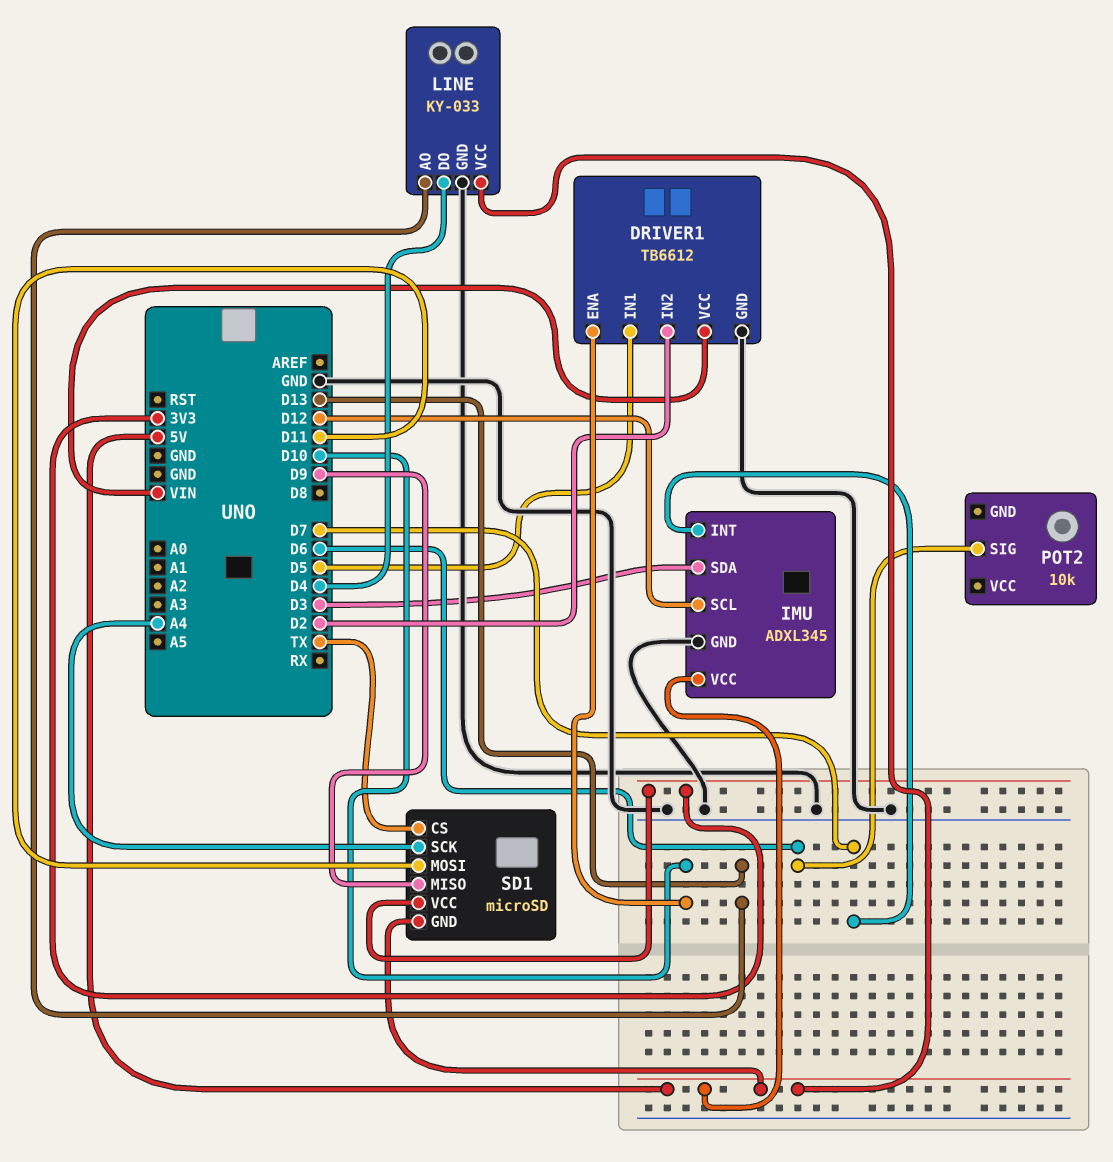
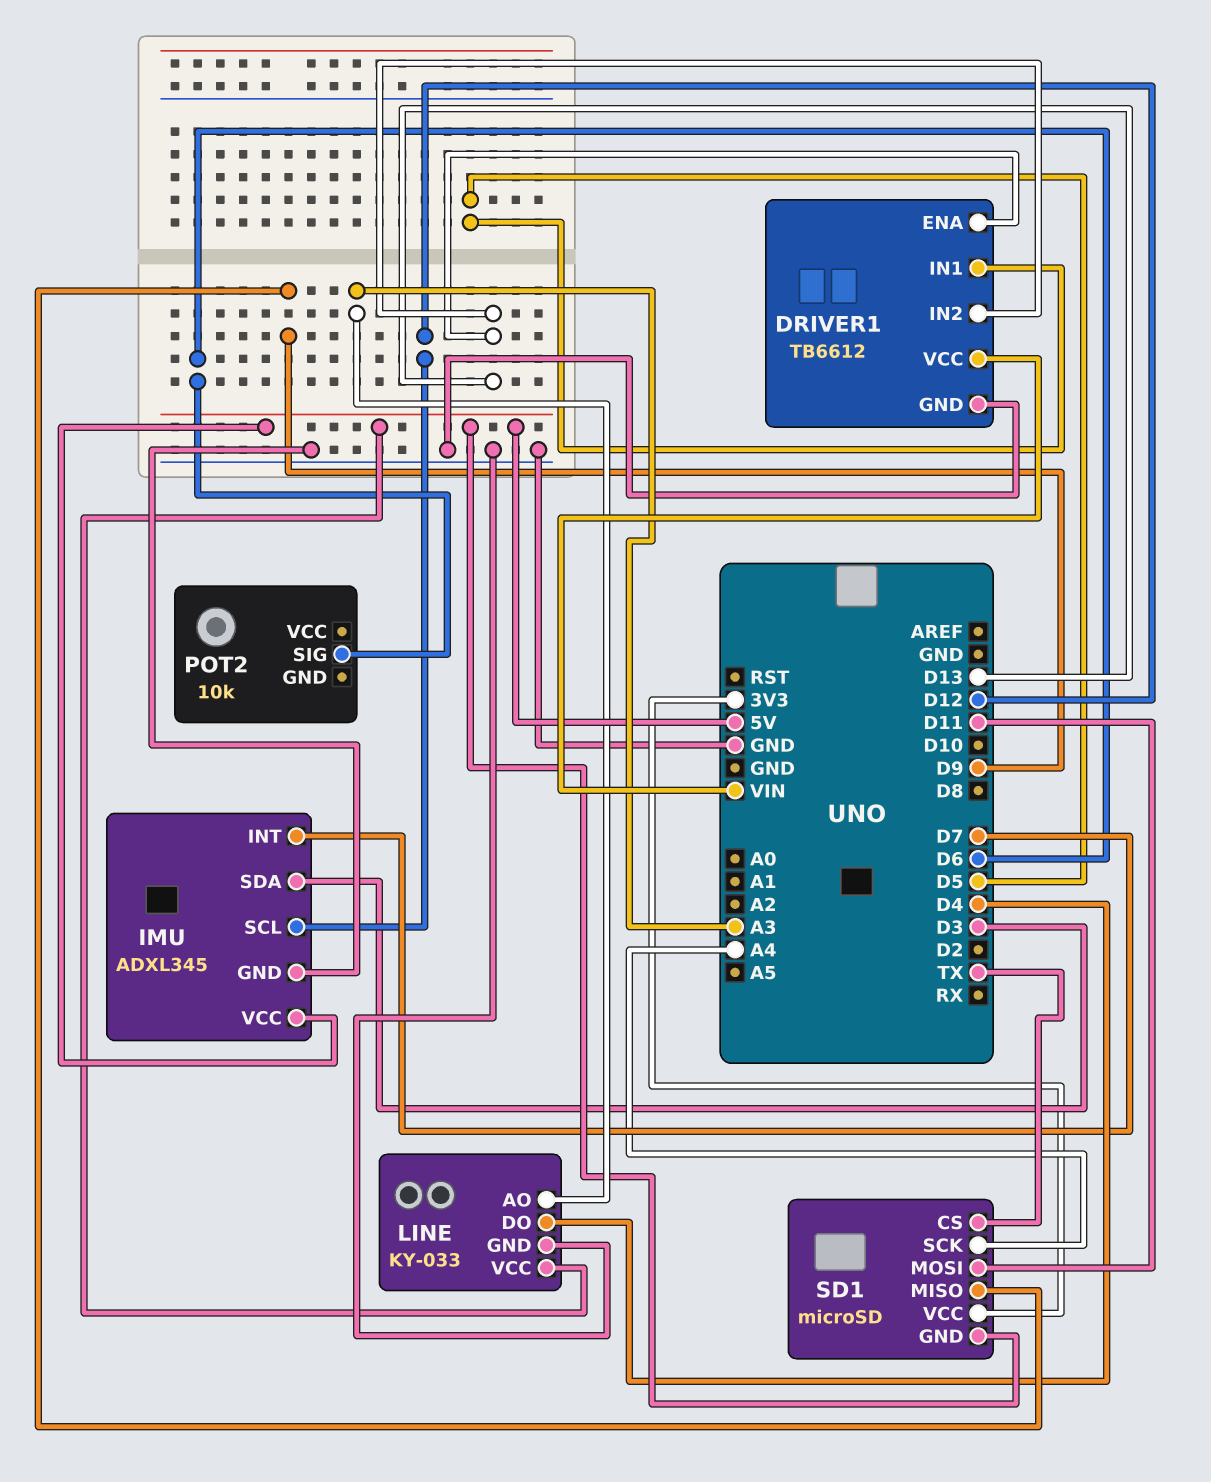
DRIVER1 pin ENA: D10 -> D13
DRIVER1 pin IN2: D2 -> D13
LINE pin AO: D13 -> A3

